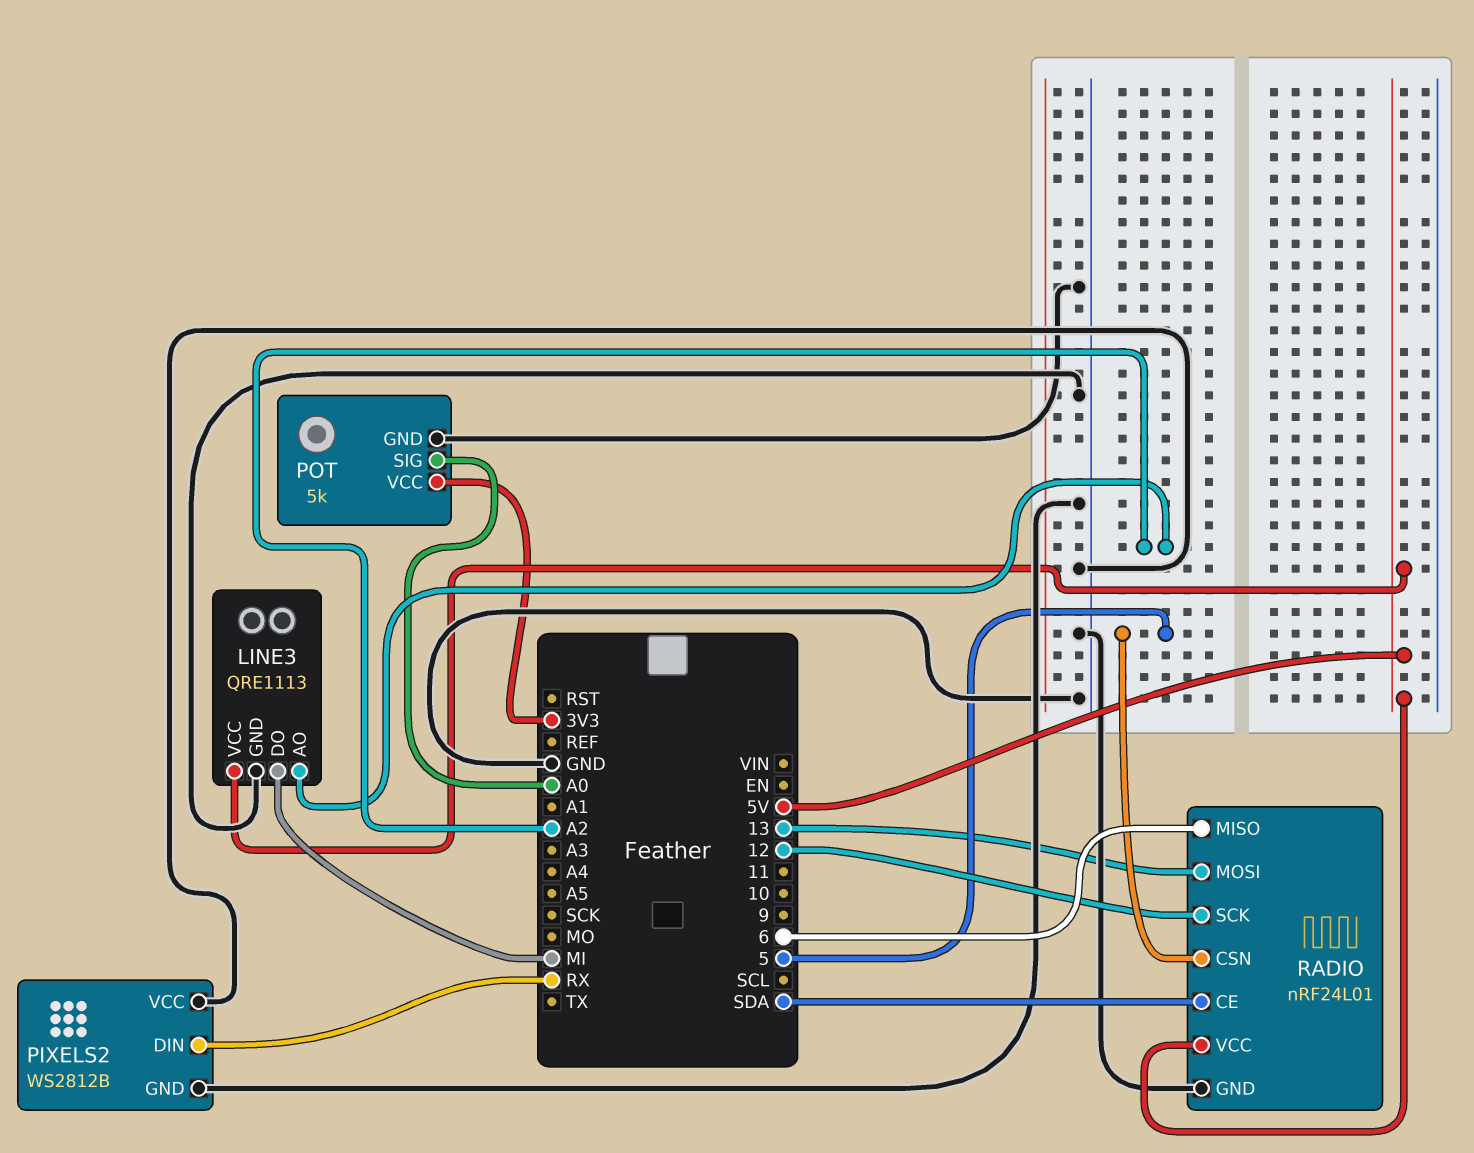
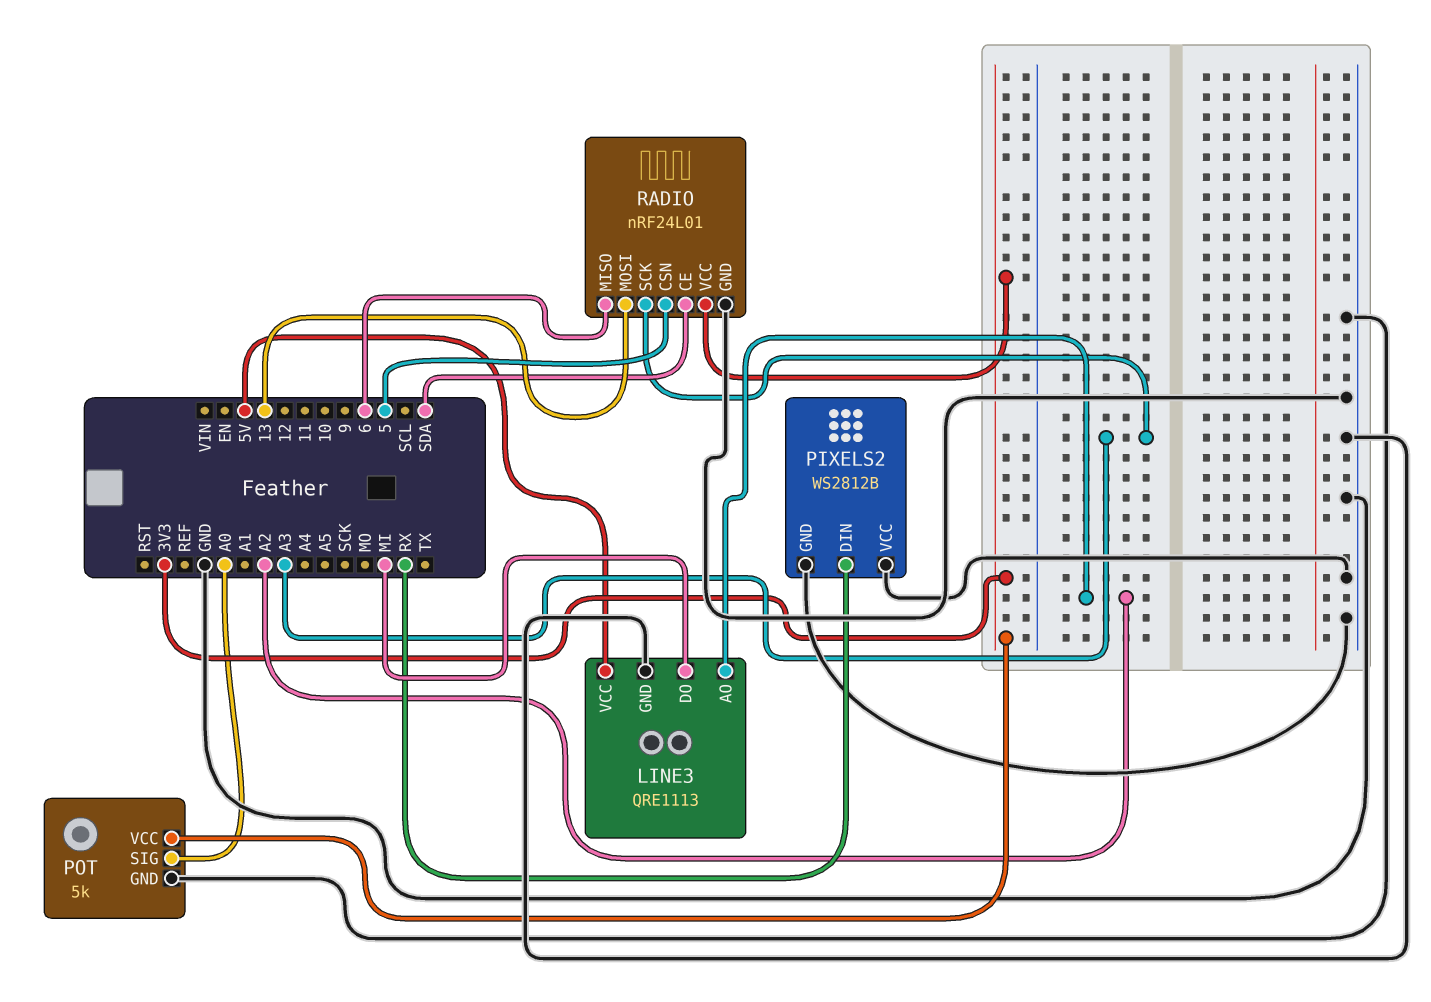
RADIO pin SCK: 12 -> A3
RADIO pin VCC: 5V -> 3V3

